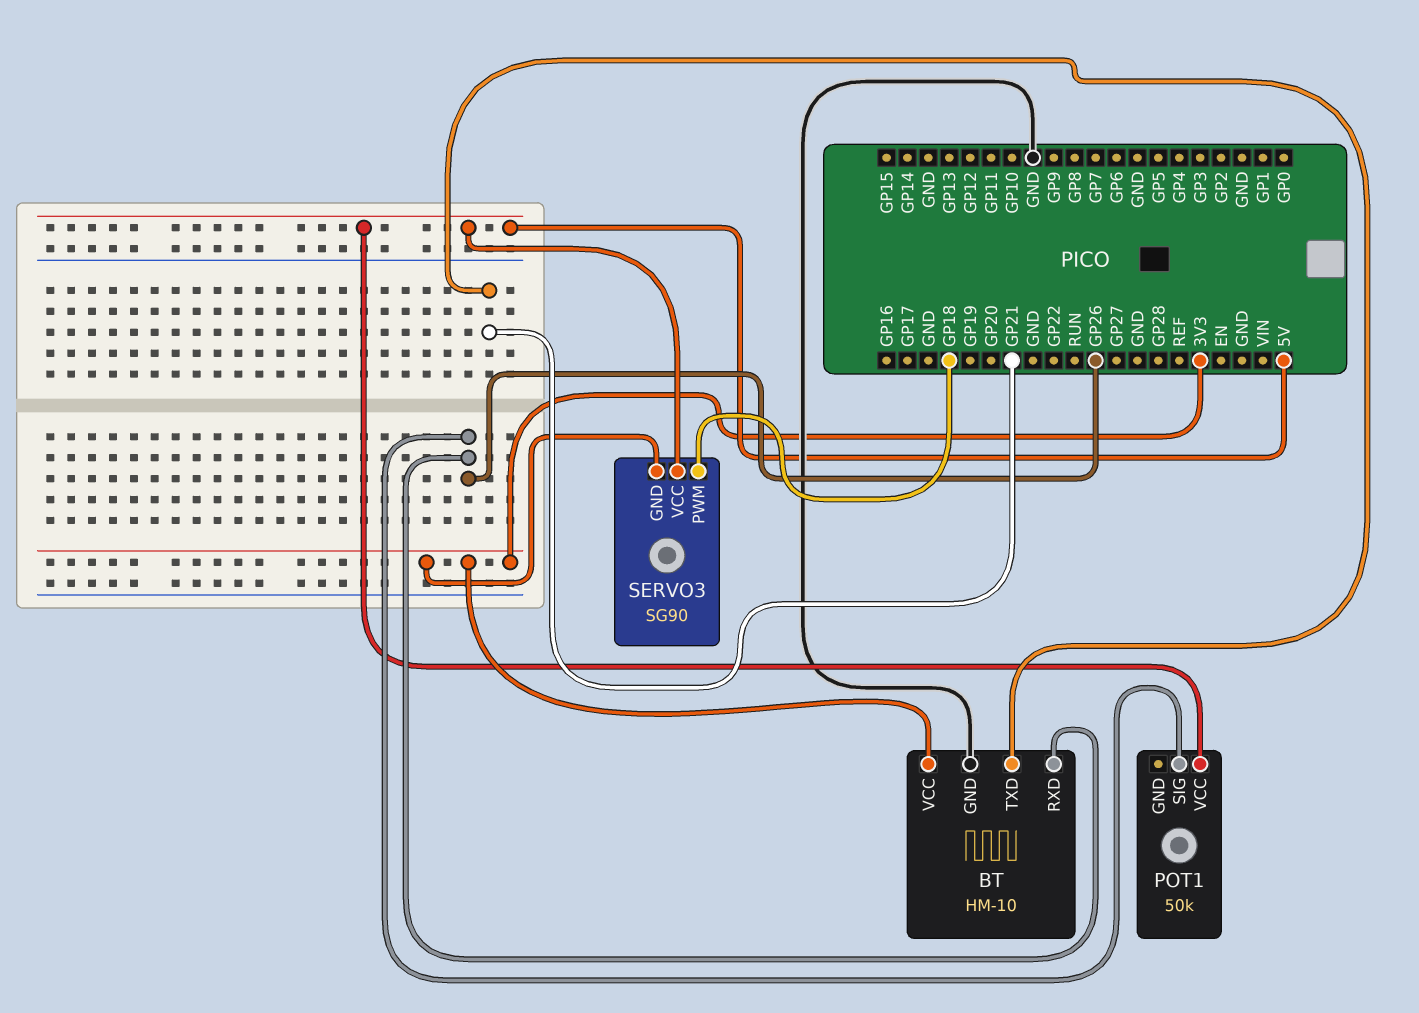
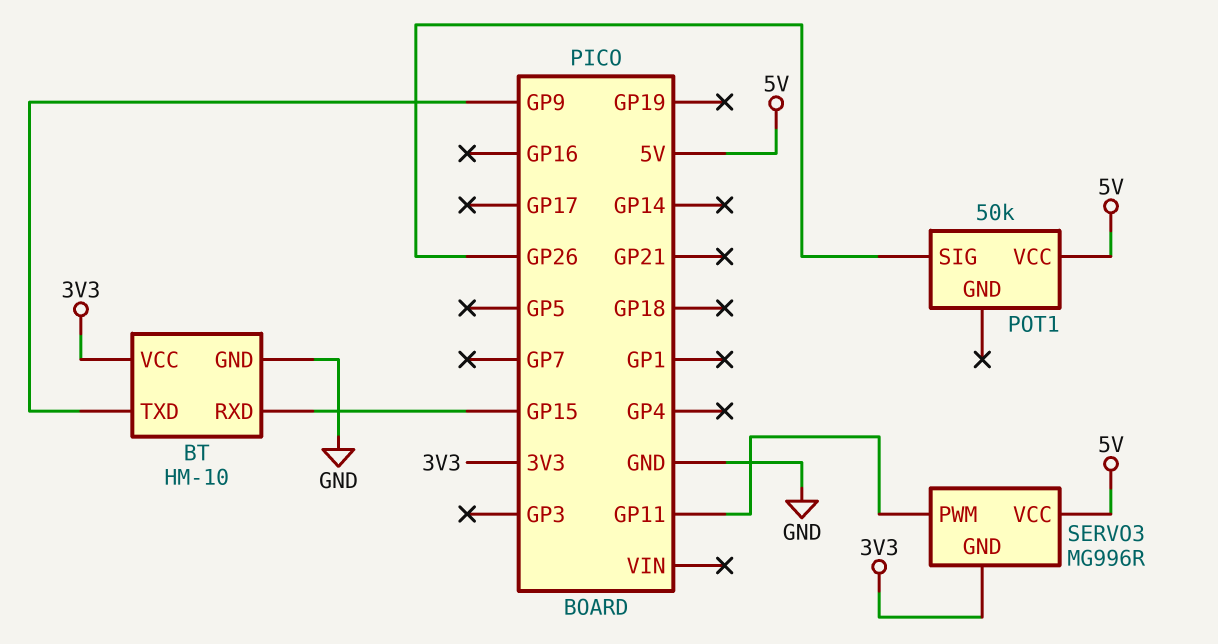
BT pin RXD: GP26 -> GP15
BT pin TXD: GP21 -> GP9
SERVO3: SG90 -> MG996R
SERVO3 pin PWM: GP18 -> GP11

